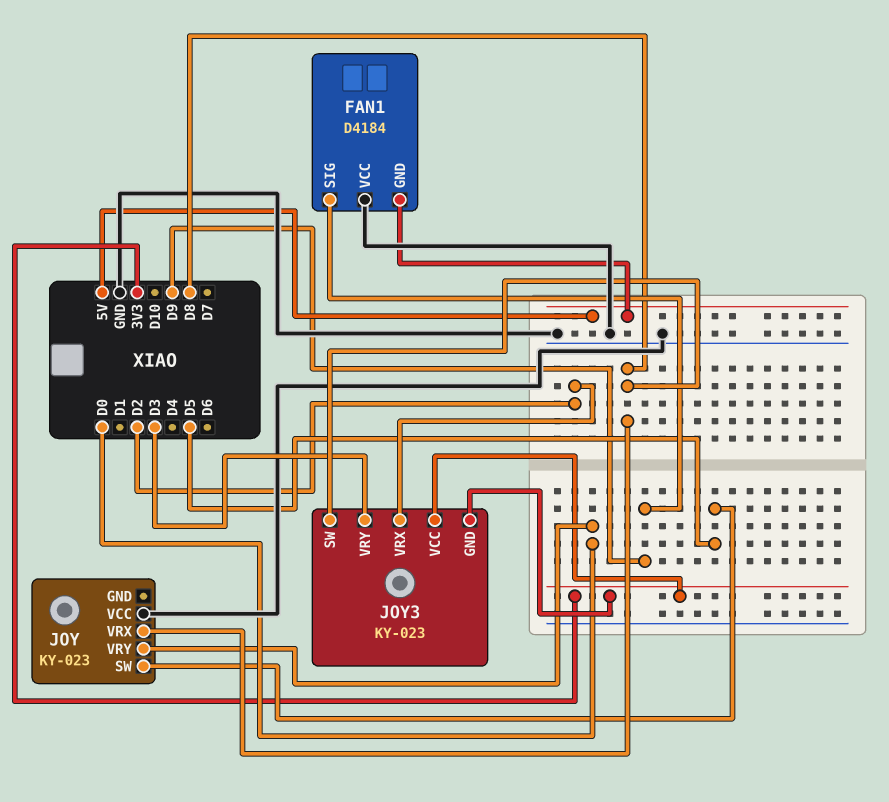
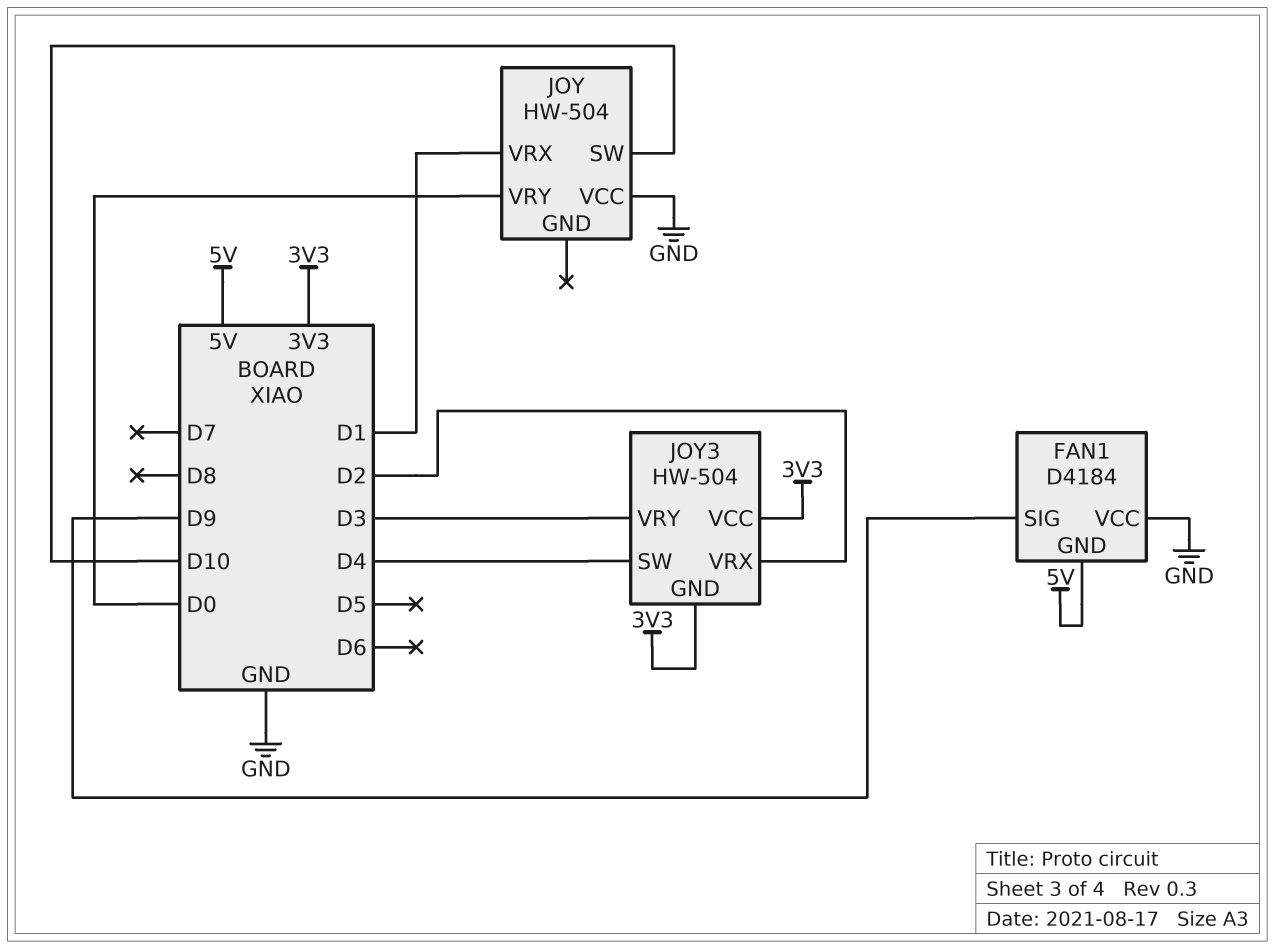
JOY: KY-023 -> HW-504
JOY pin SW: D5 -> D10
JOY pin VRX: D8 -> D1
JOY3: KY-023 -> HW-504
JOY3 pin SW: D8 -> D4

